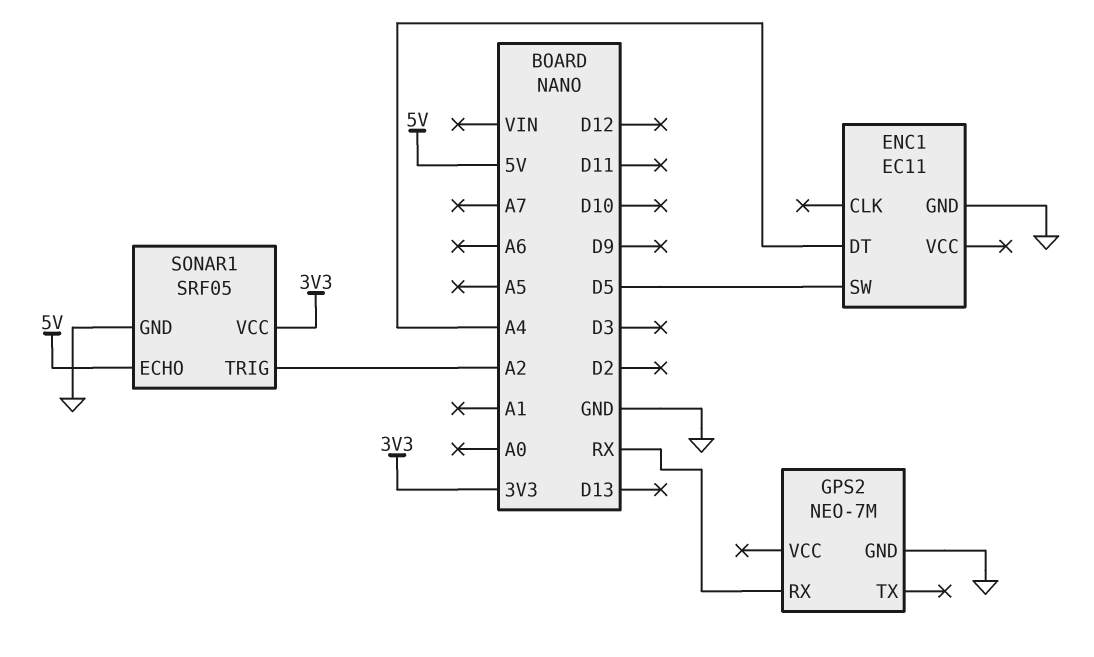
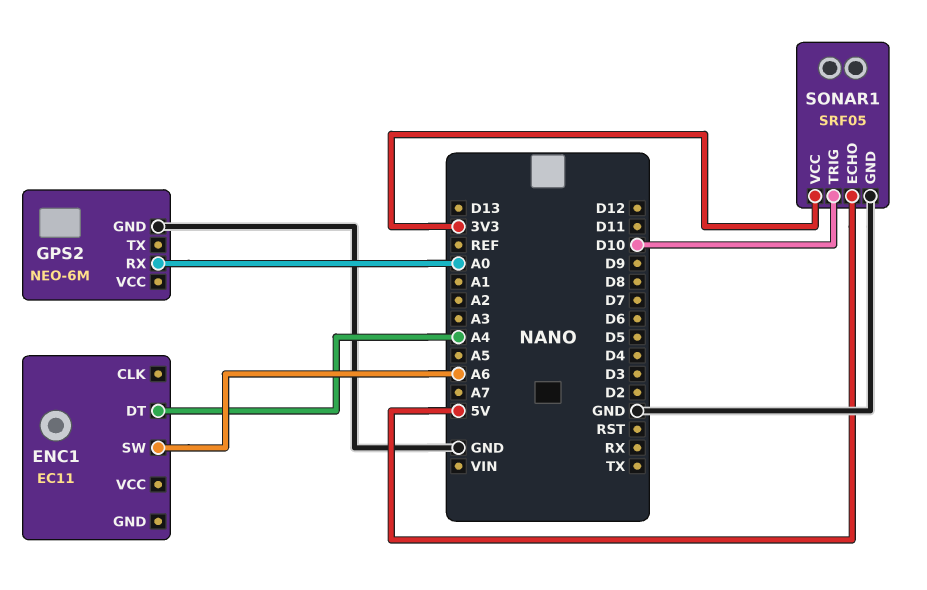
ENC1 pin GND: GND -> none
ENC1 pin SW: D5 -> A6
GPS2: NEO-7M -> NEO-6M
GPS2 pin RX: RX -> A0
SONAR1 pin TRIG: A2 -> D10

